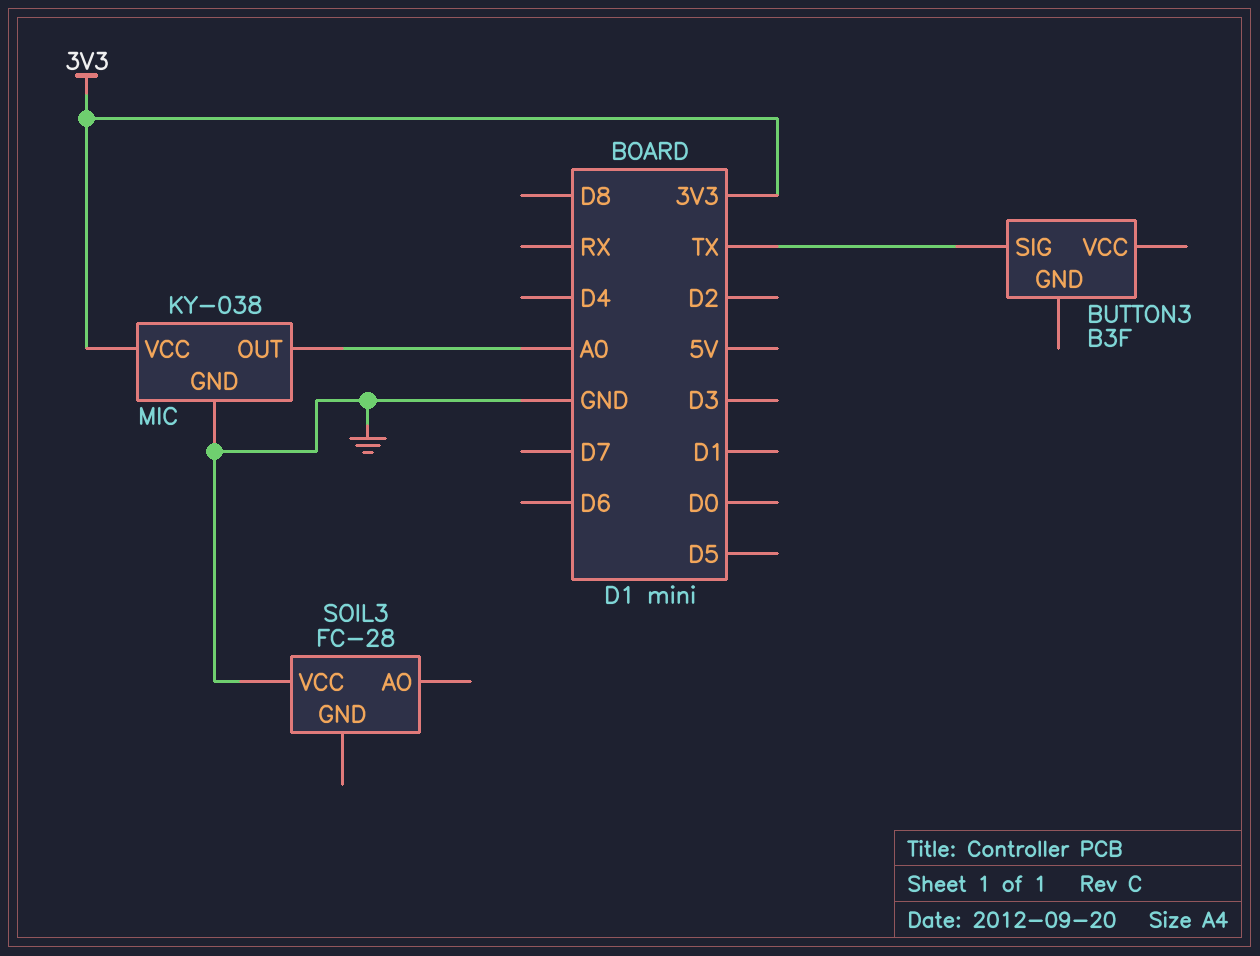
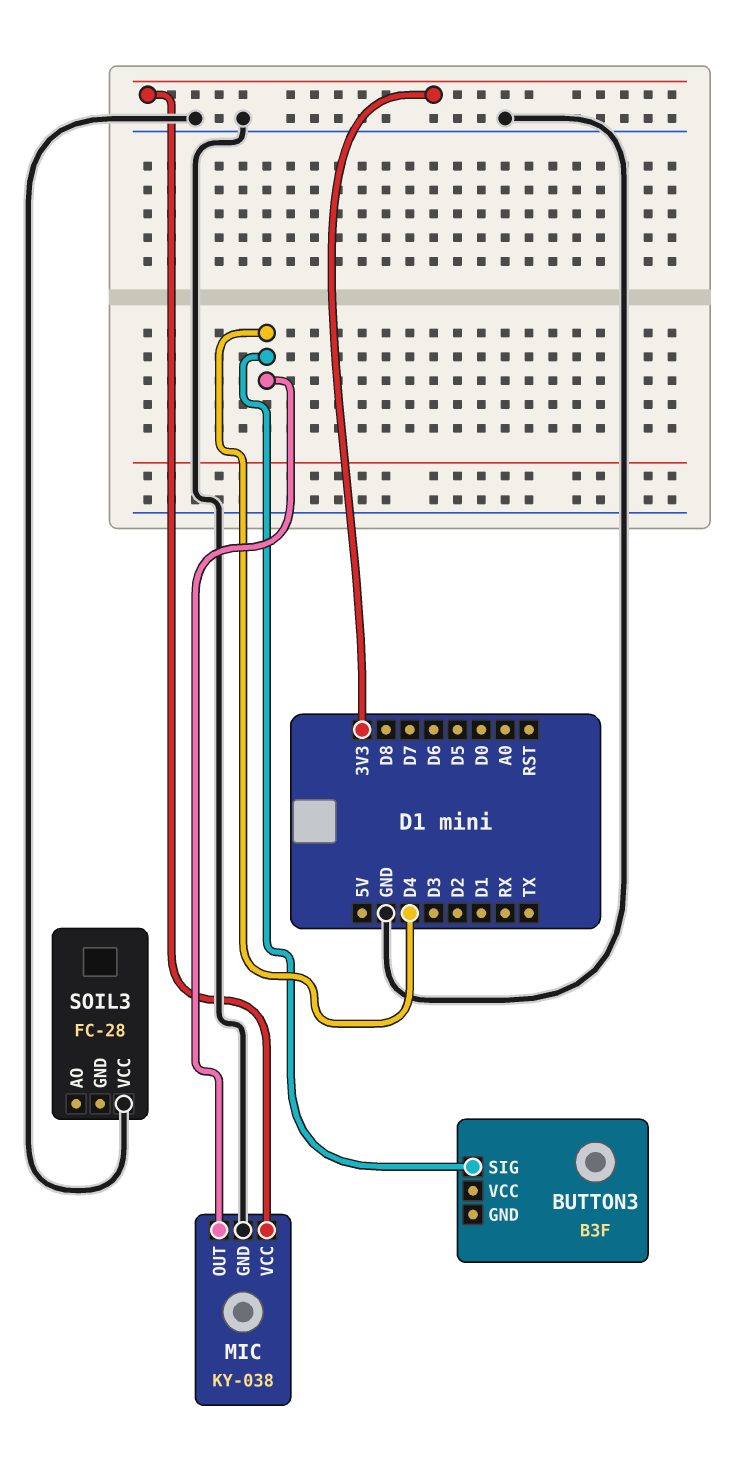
BUTTON3 pin SIG: TX -> D4
MIC pin OUT: A0 -> D4

